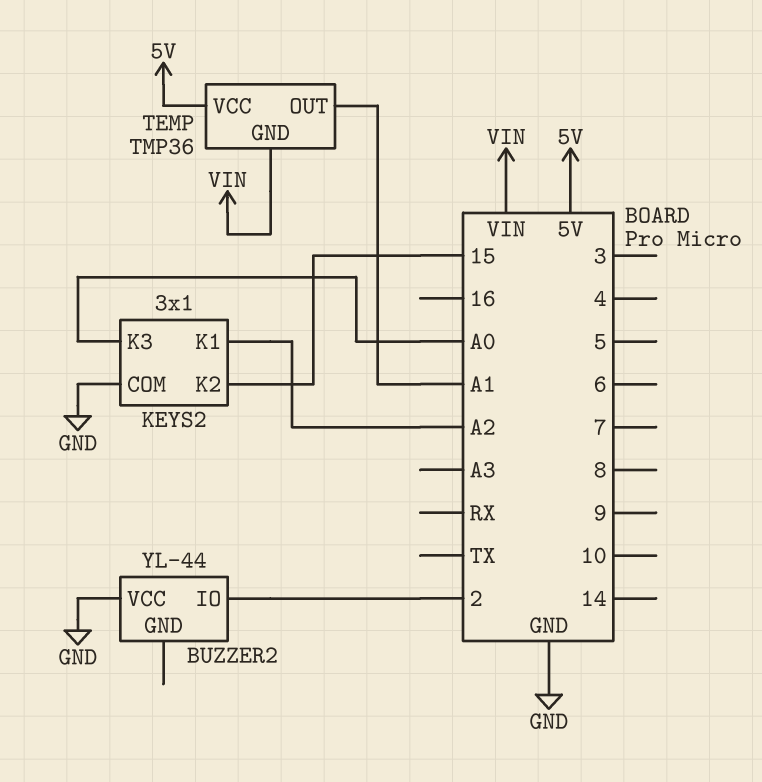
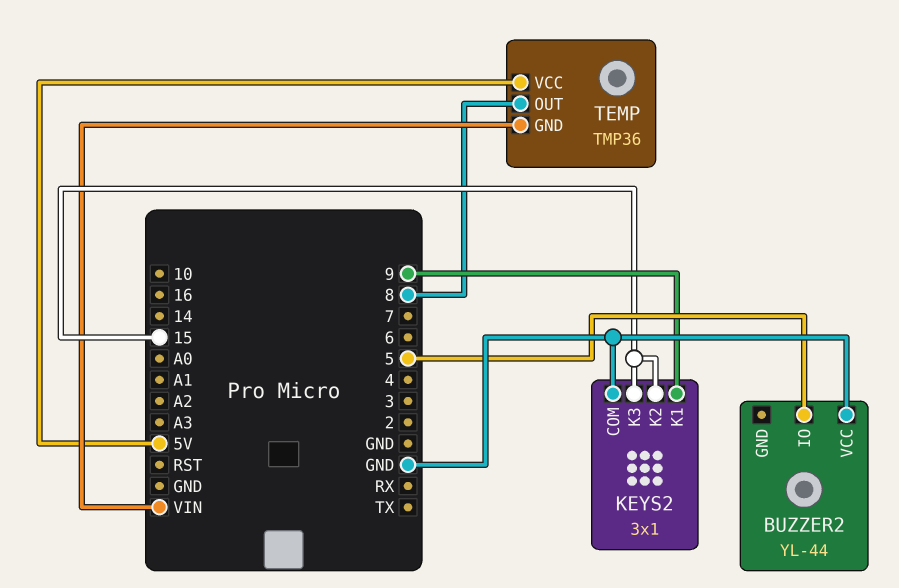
BUZZER2 pin IO: 2 -> 5
KEYS2 pin K1: A2 -> 9
KEYS2 pin K3: A0 -> 15
TEMP pin OUT: A1 -> 8

